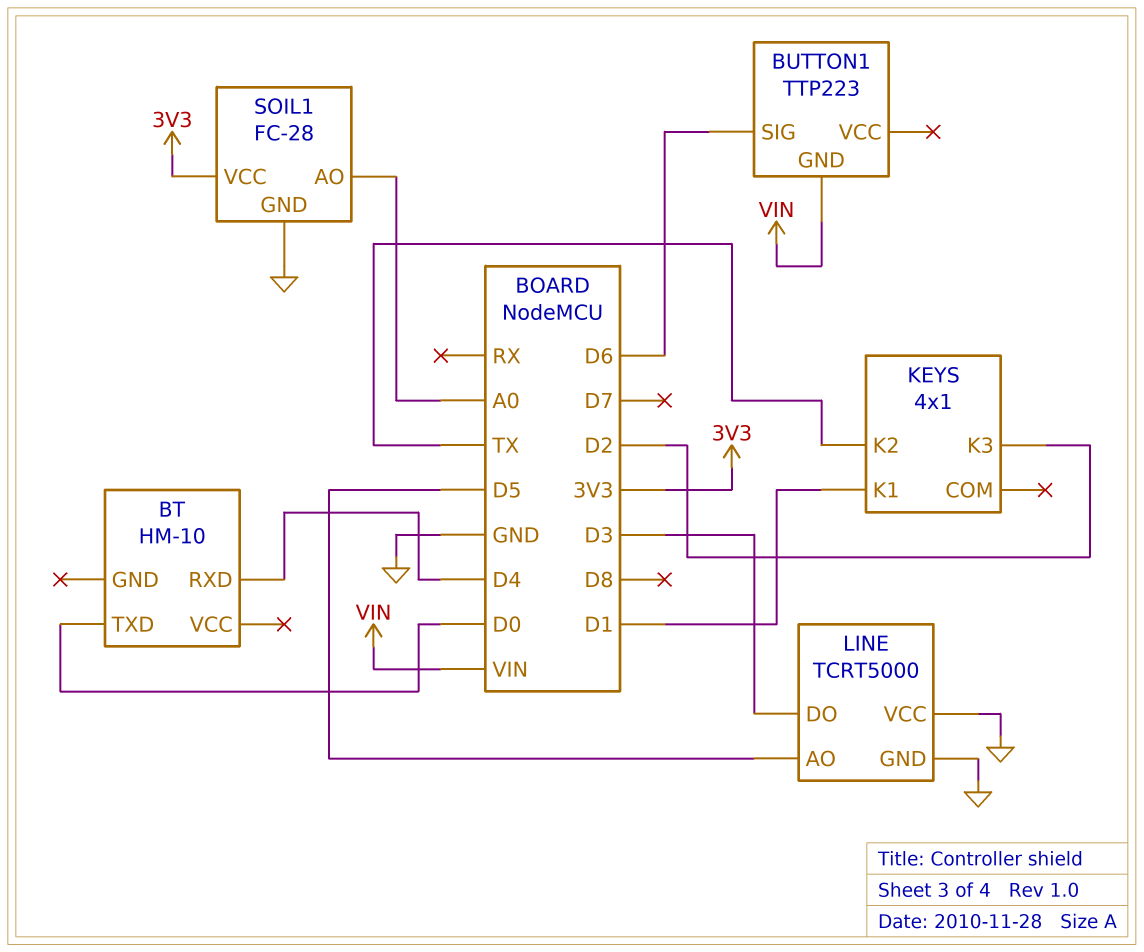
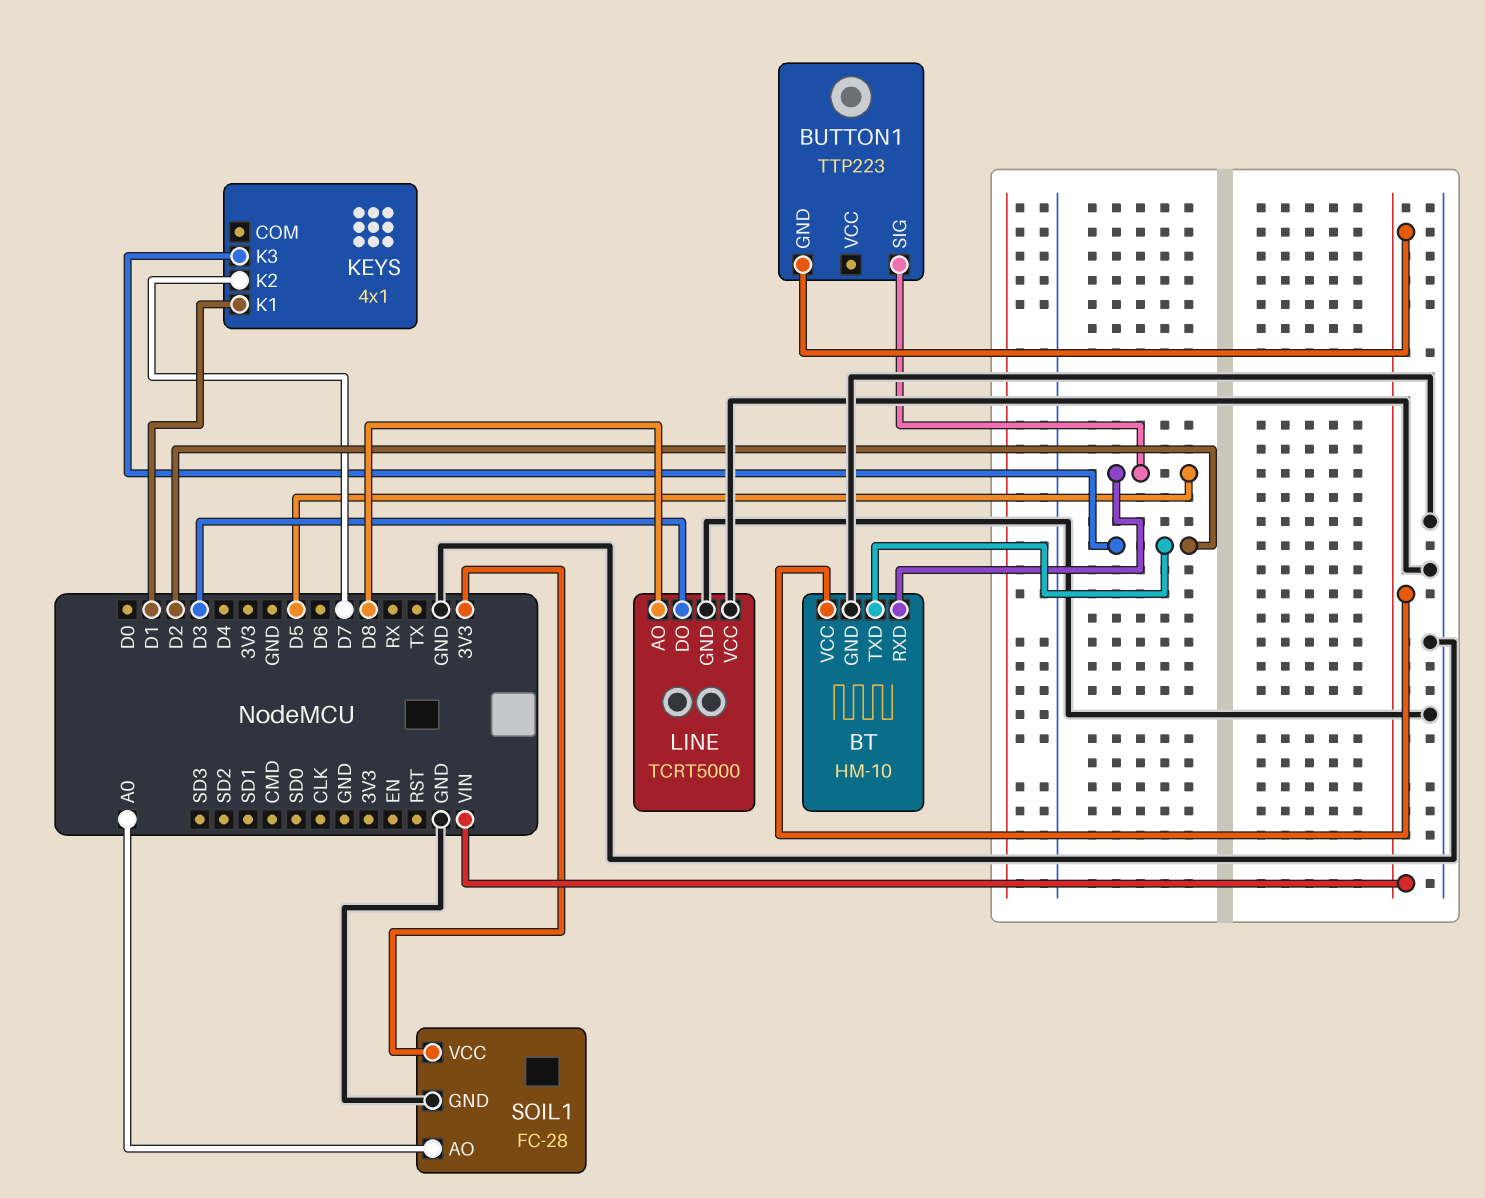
BT pin GND: none -> GND
BT pin RXD: D4 -> D5
BT pin TXD: D0 -> D2
BT pin VCC: none -> VIN
BUTTON1 pin SIG: D6 -> D5
KEYS pin K2: TX -> D7
LINE pin AO: D5 -> D8

